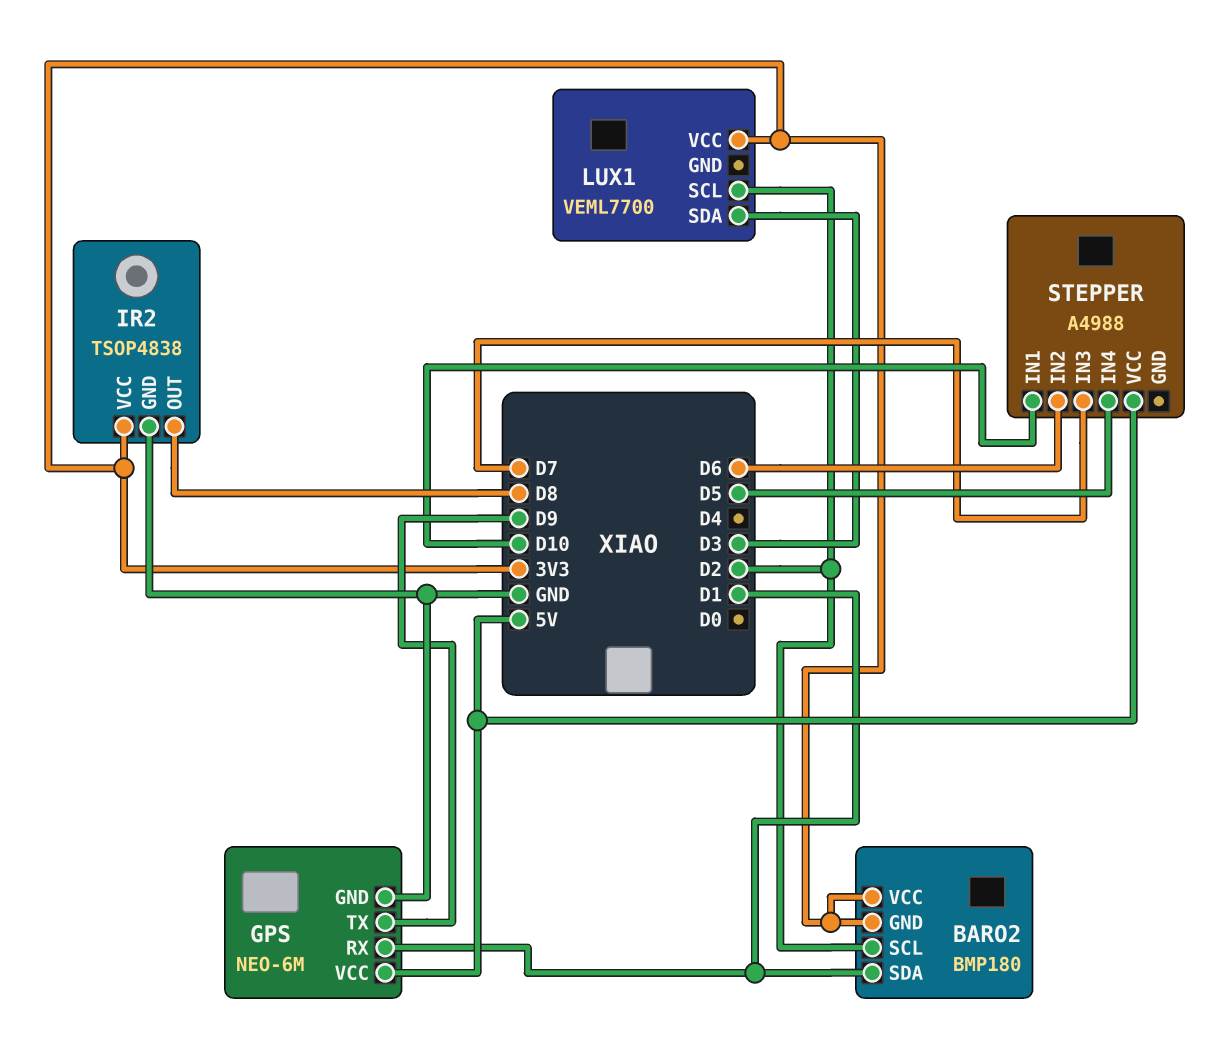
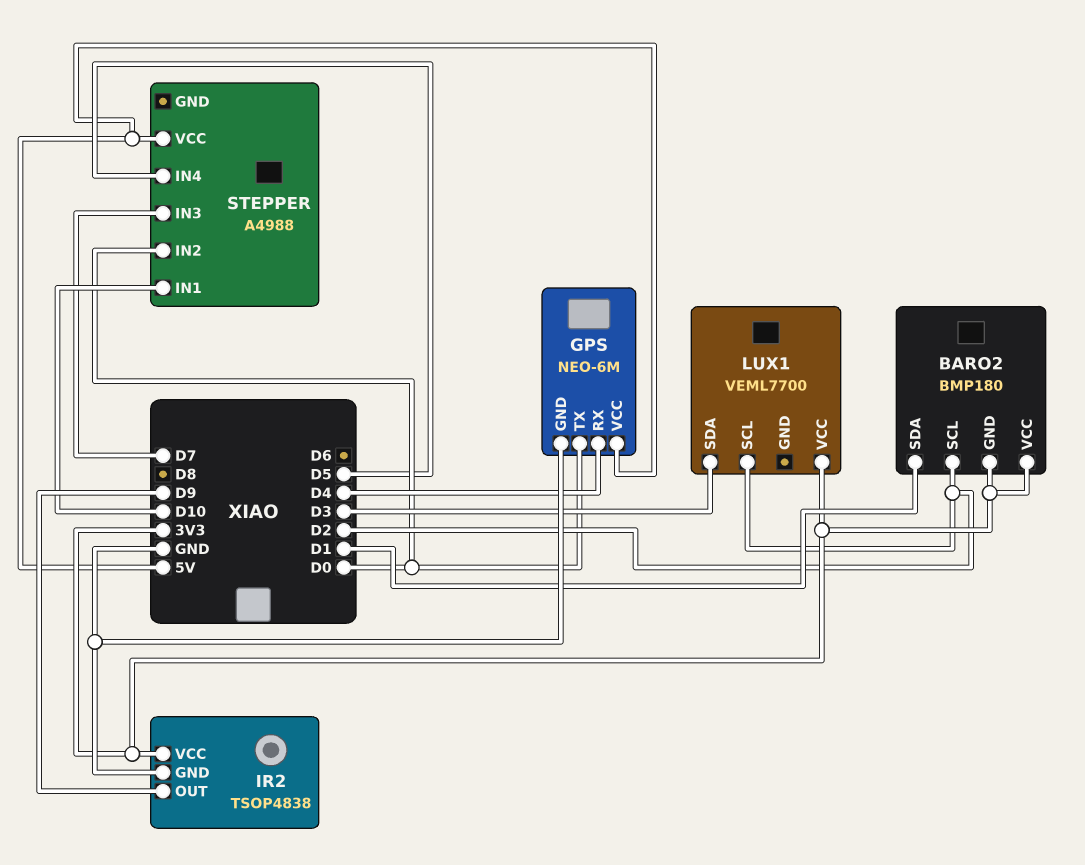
GPS pin RX: D1 -> D4
GPS pin TX: D9 -> D0
IR2 pin OUT: D8 -> D9
STEPPER pin IN2: D6 -> D0

